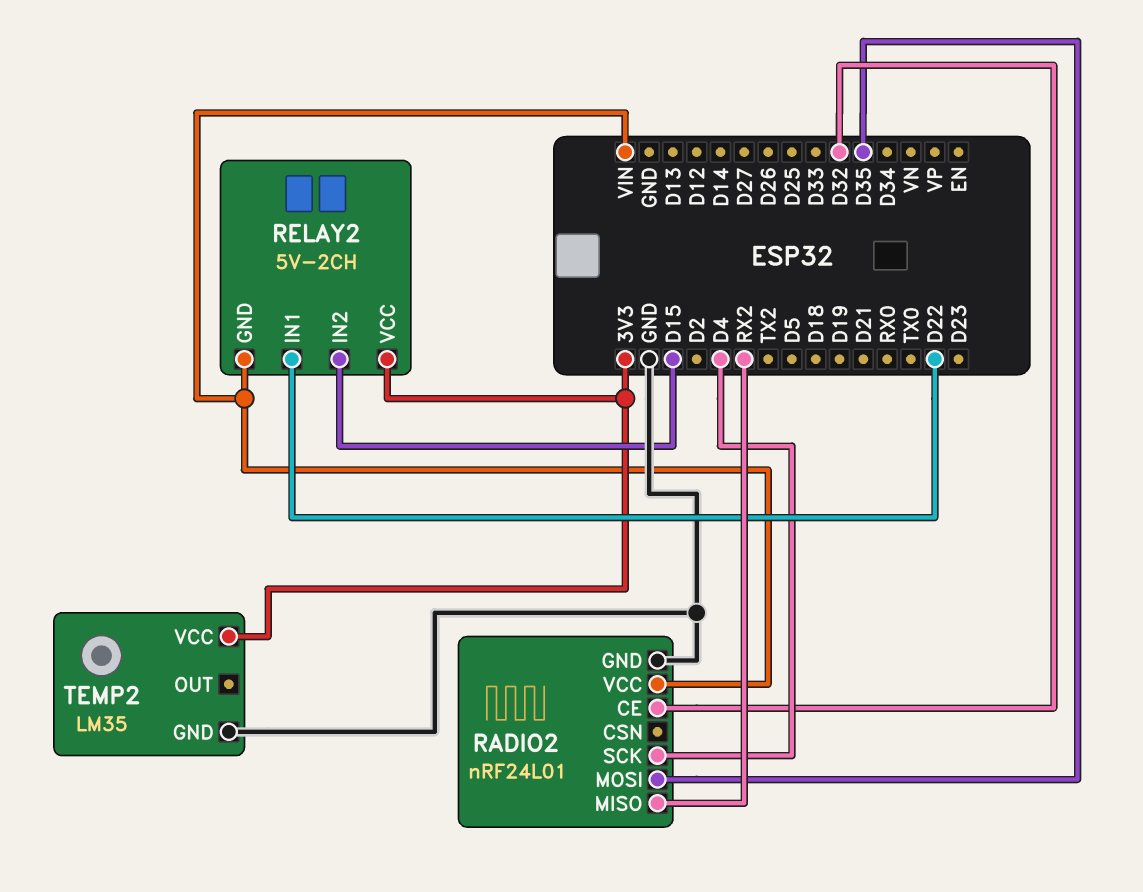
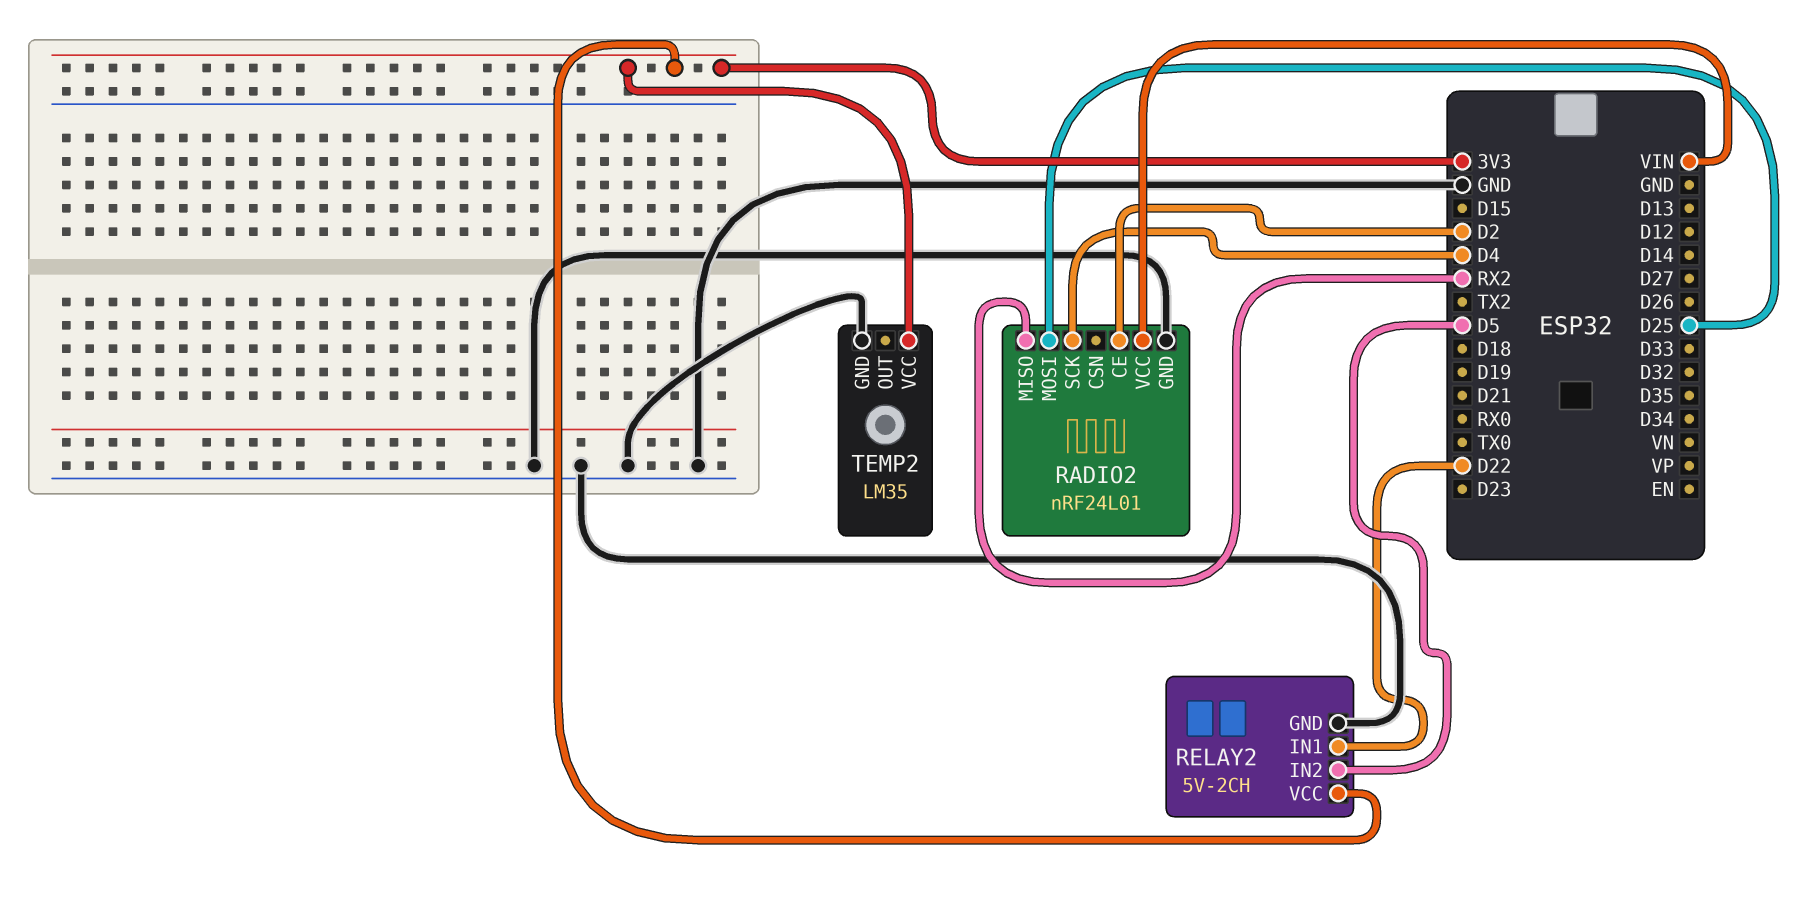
RADIO2 pin CE: D32 -> D2
RADIO2 pin MOSI: D35 -> D25
RELAY2 pin GND: VIN -> GND
RELAY2 pin IN2: D15 -> D5

